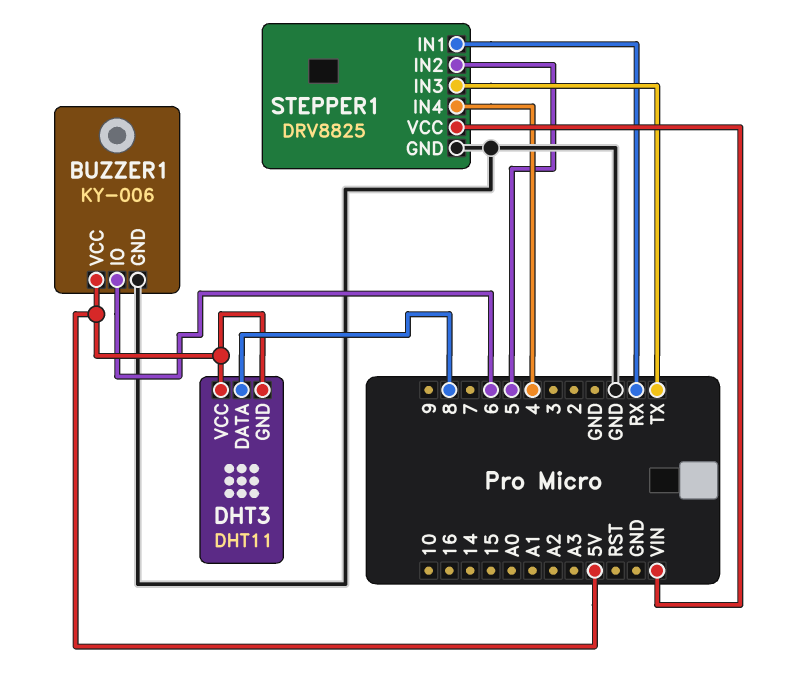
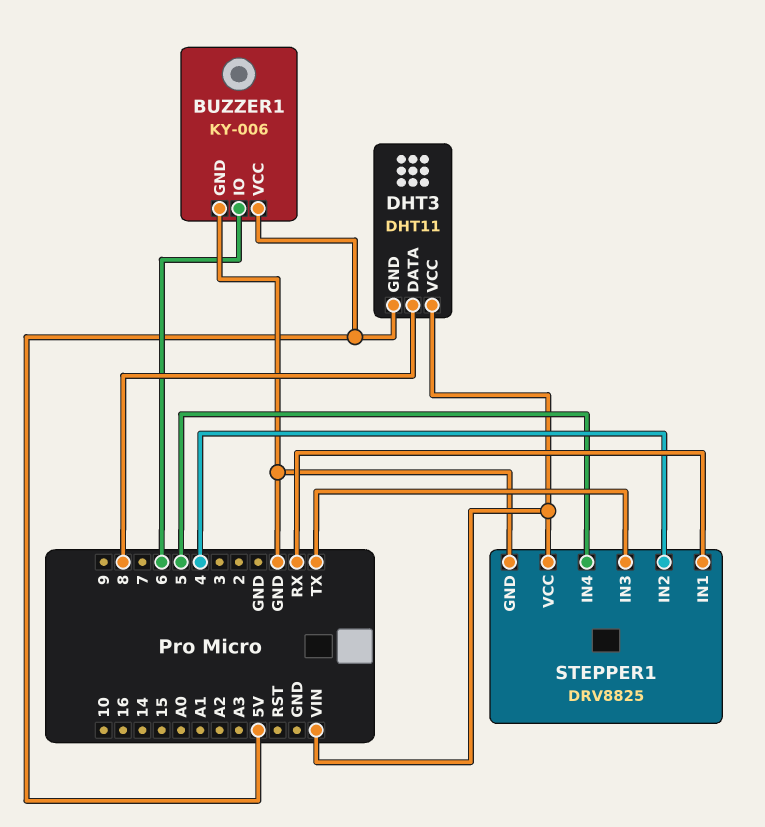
DHT3 pin VCC: 5V -> VIN
STEPPER1 pin IN2: 5 -> 4
STEPPER1 pin IN4: 4 -> 5

